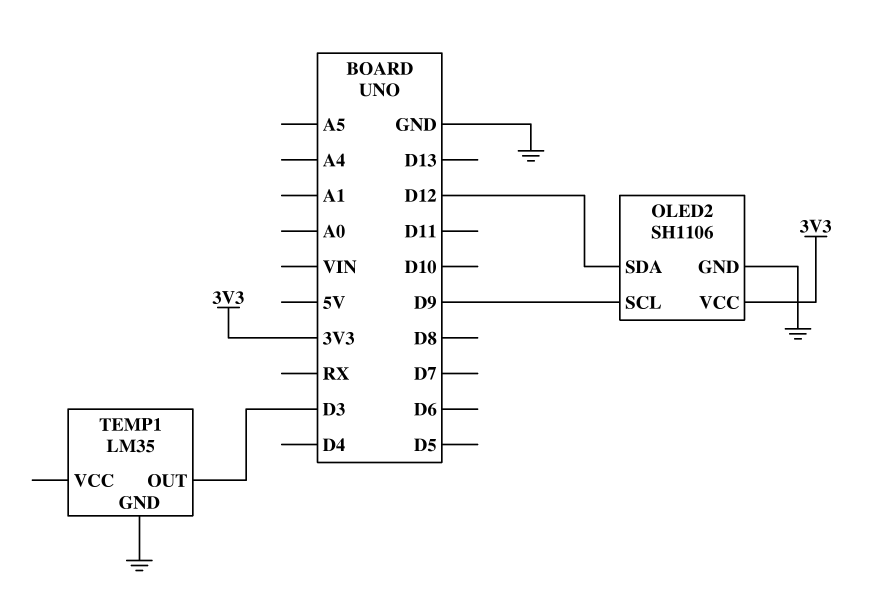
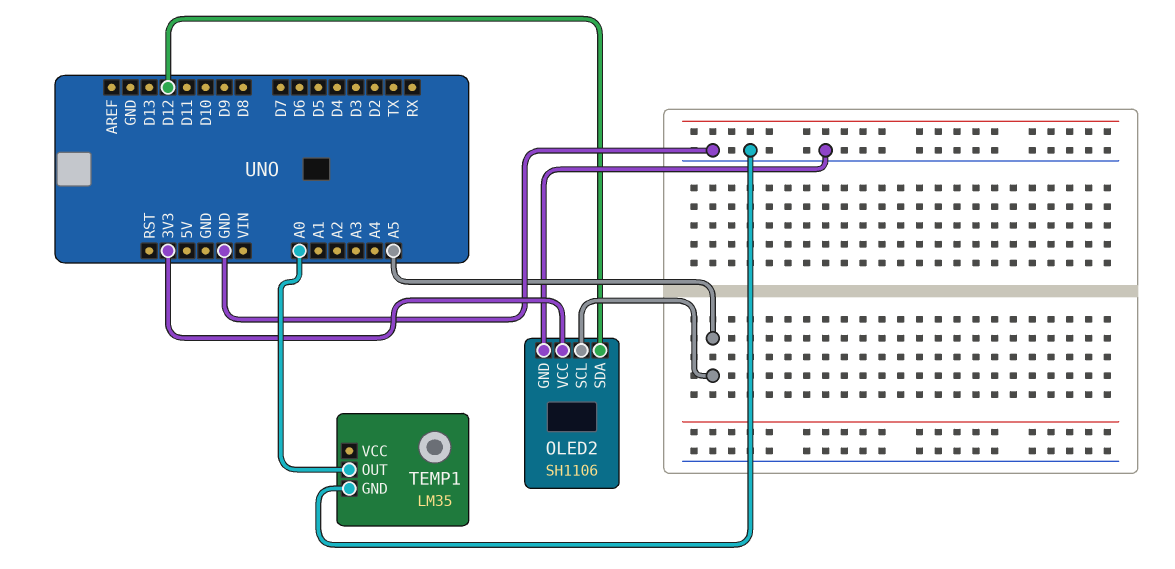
OLED2 pin SCL: D9 -> A5
TEMP1 pin OUT: D3 -> A0

